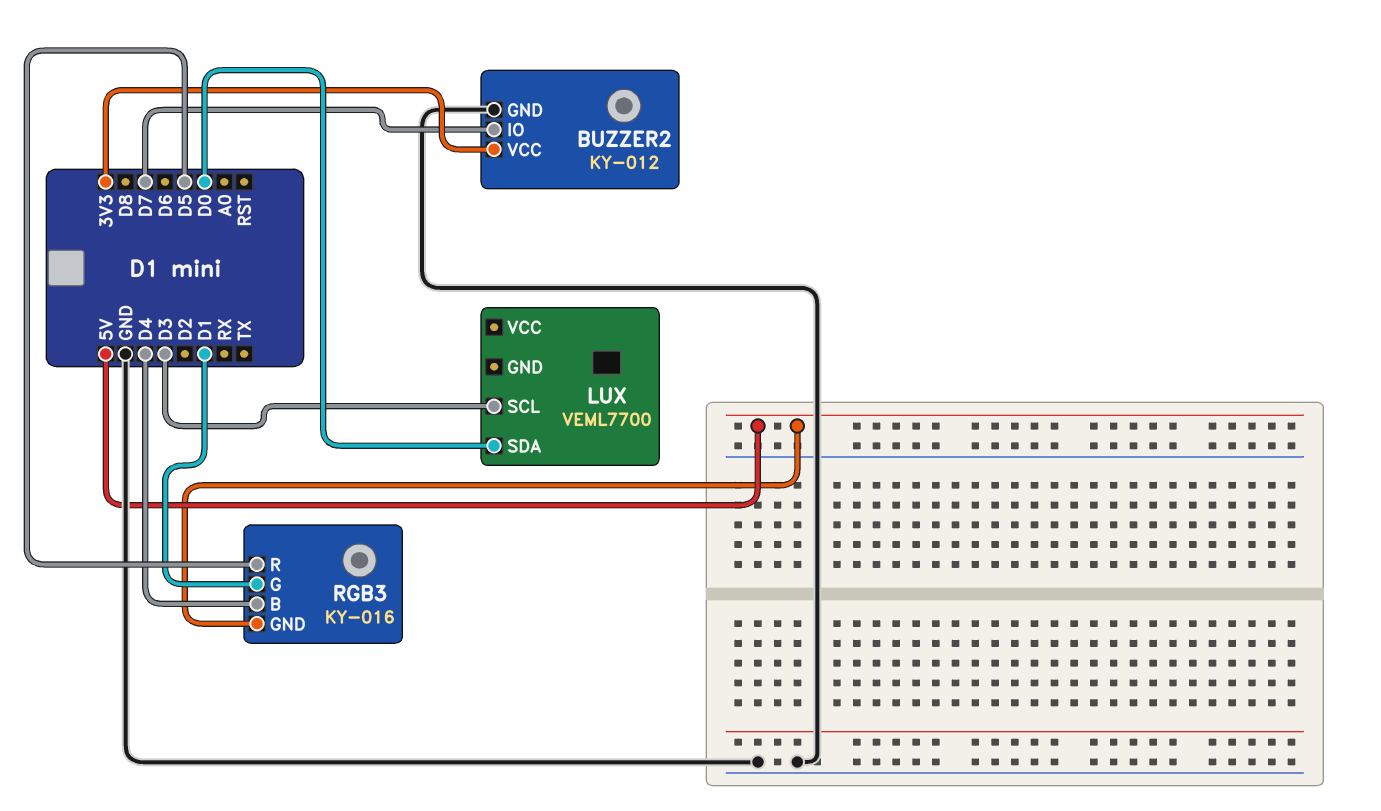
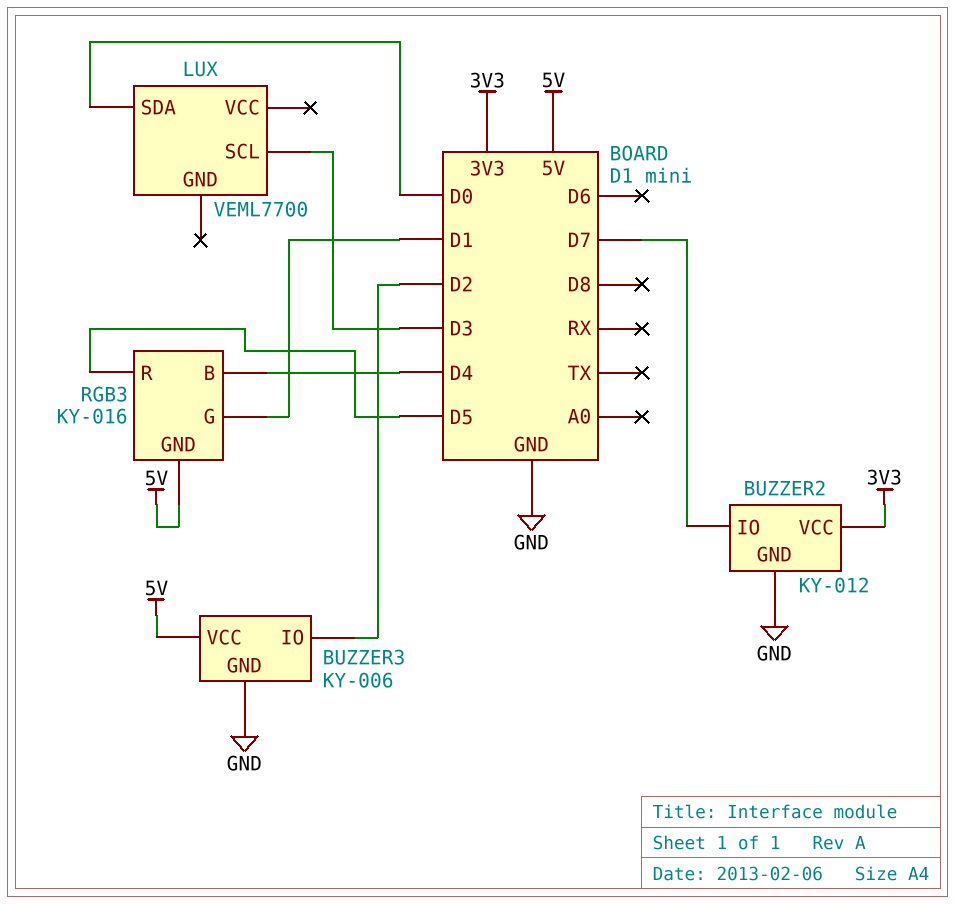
BUZZER3: none -> KY-006
BUZZER3 pin GND: none -> GND
BUZZER3 pin IO: none -> D2
BUZZER3 pin VCC: none -> 5V

